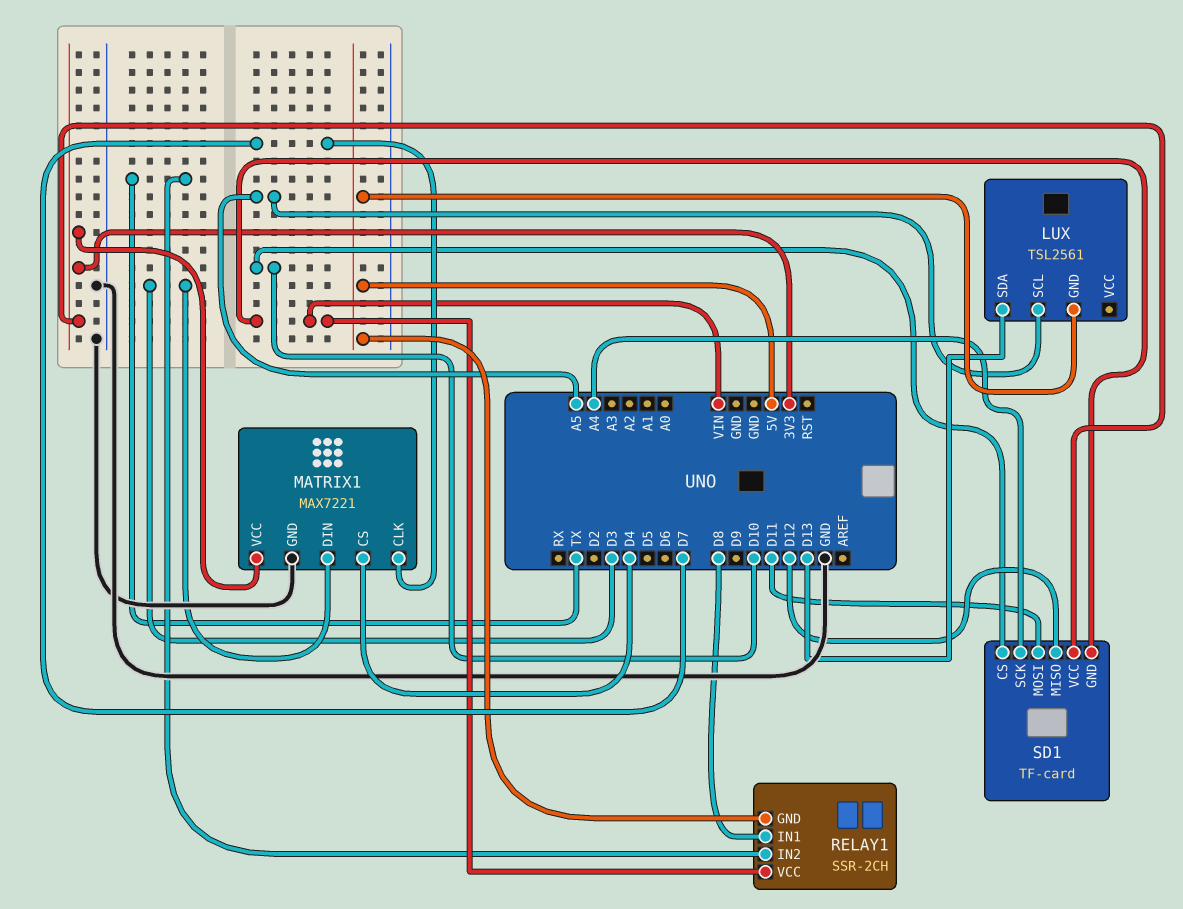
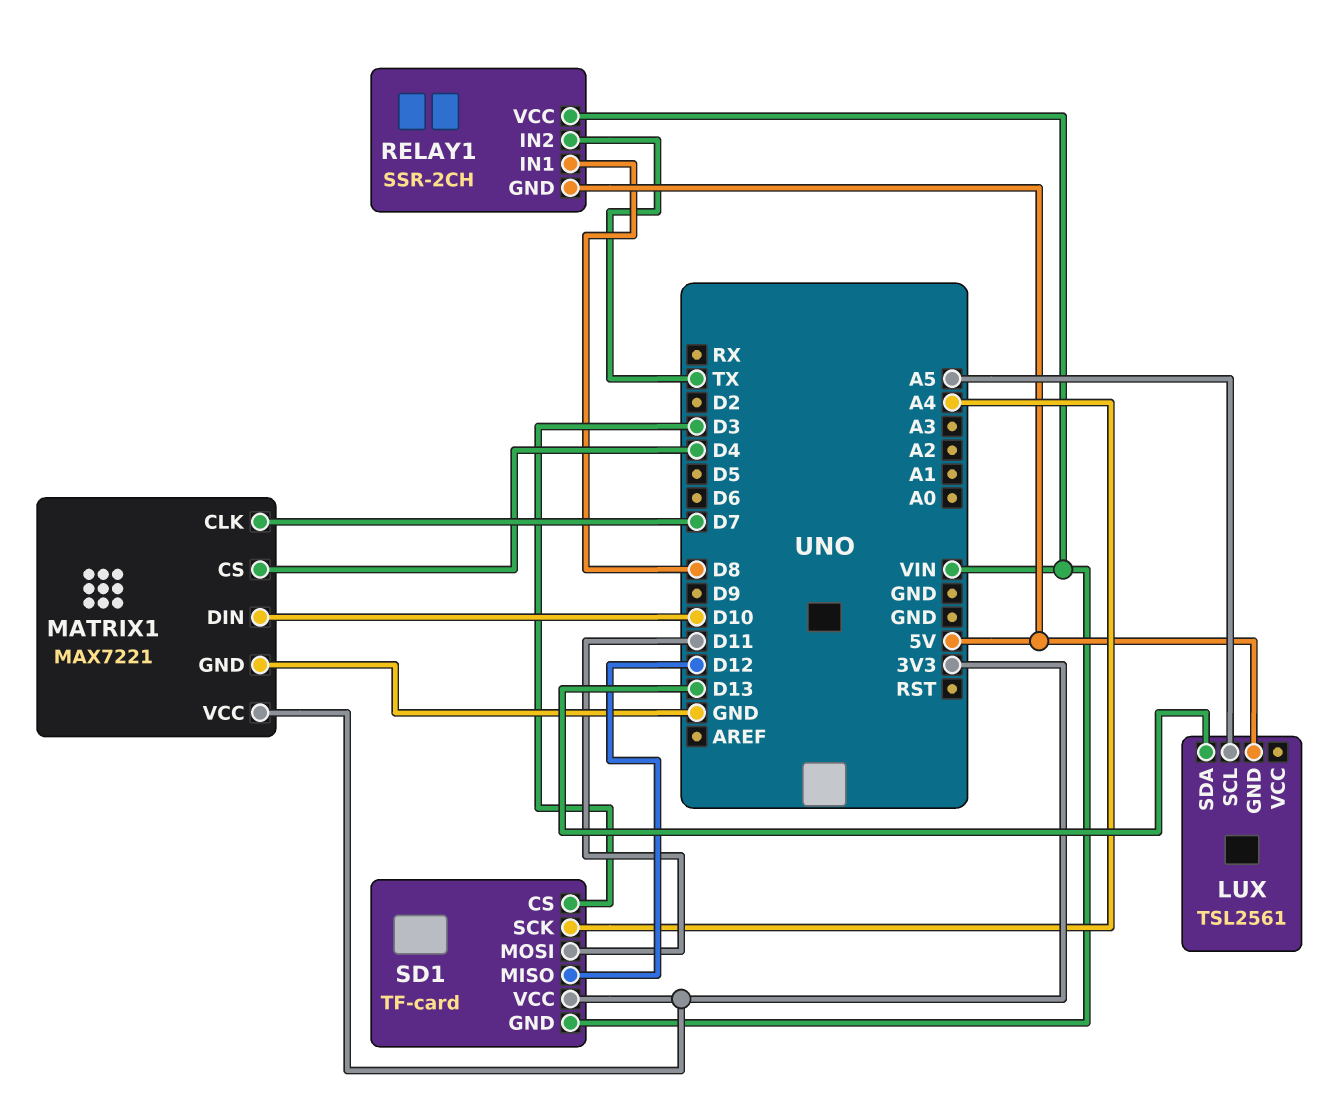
MATRIX1 pin DIN: D3 -> D10
SD1 pin CS: D10 -> D3

